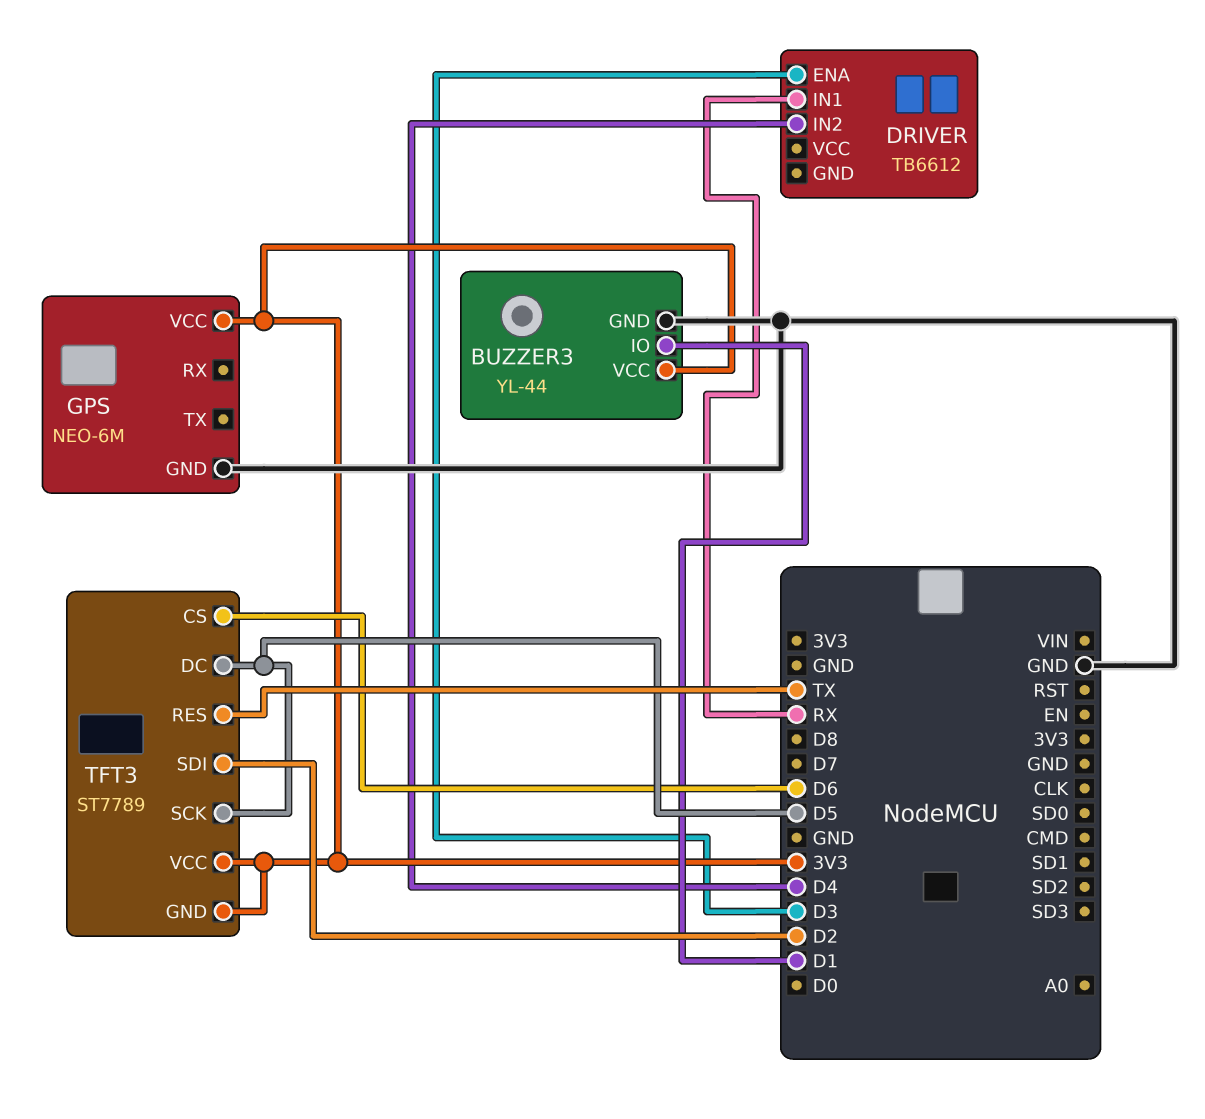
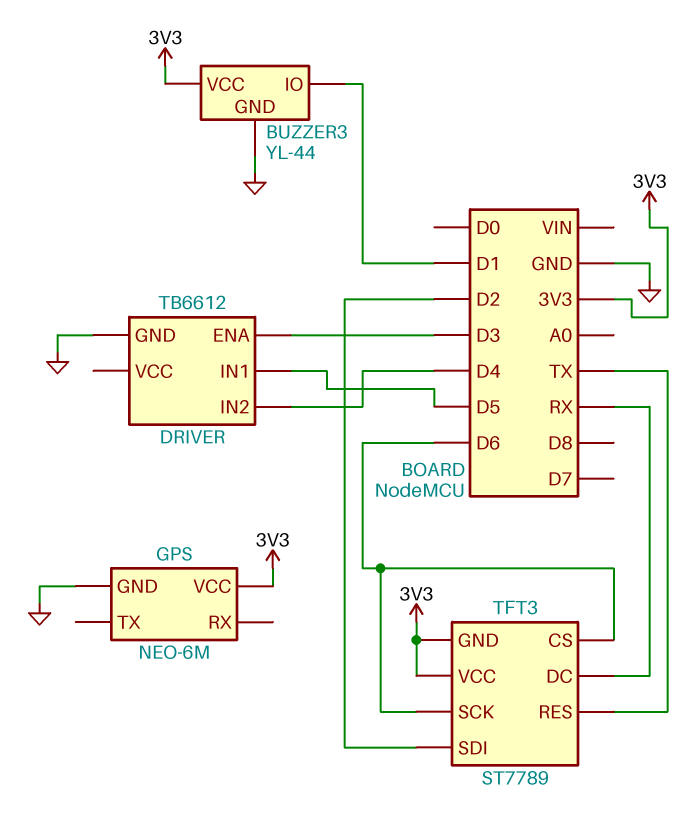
DRIVER pin GND: none -> GND
DRIVER pin IN1: RX -> D5
TFT3 pin DC: D5 -> RX
TFT3 pin SCK: D5 -> D6

